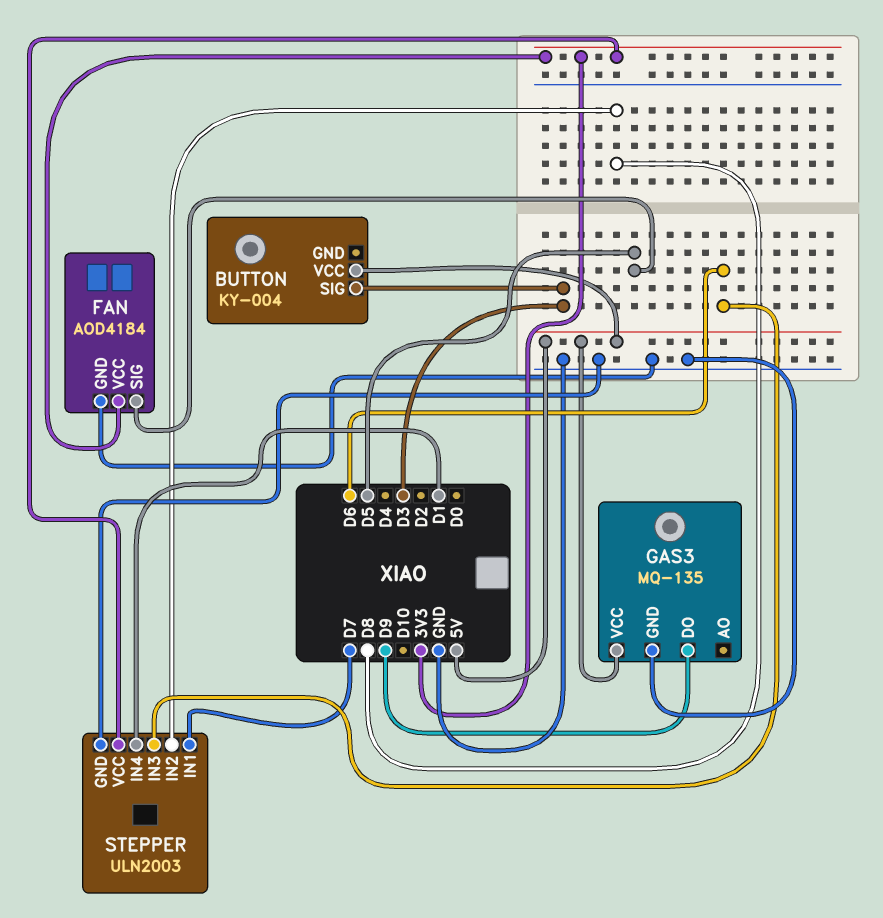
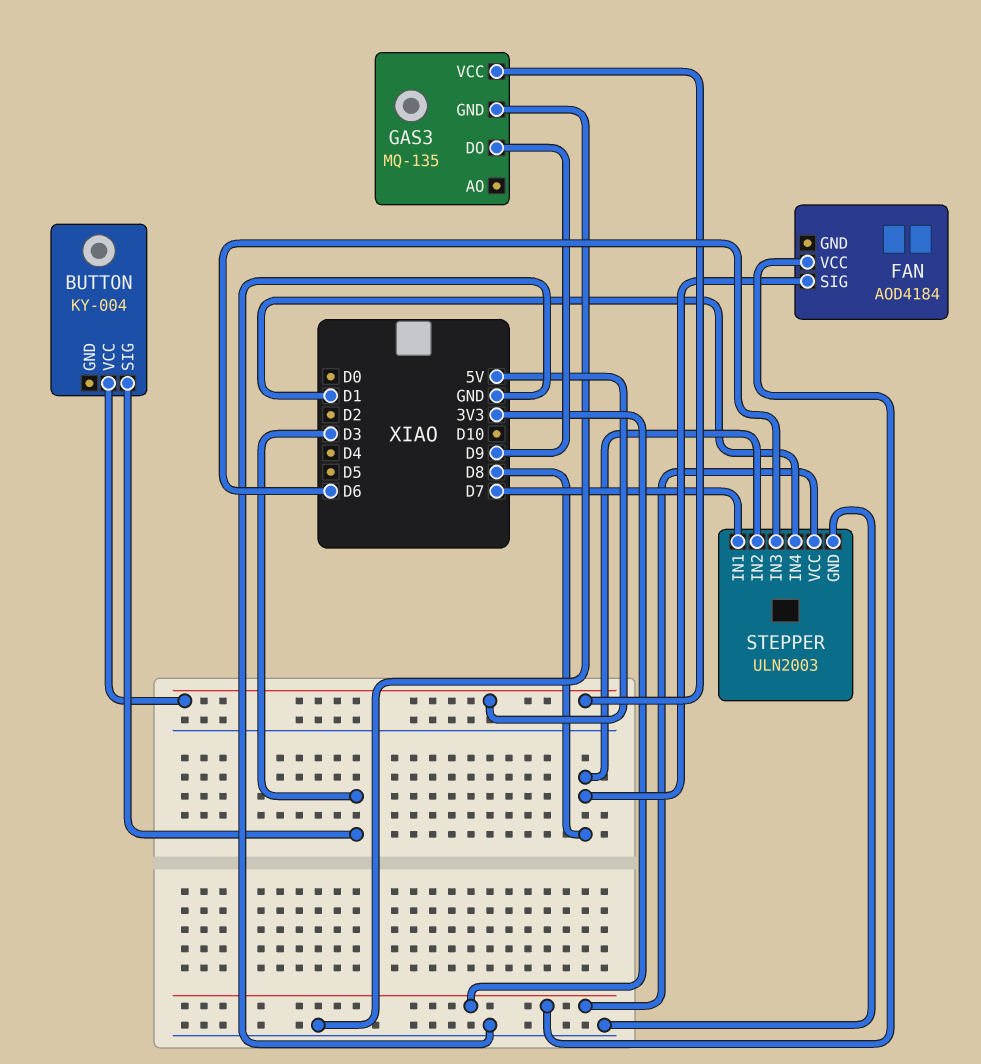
FAN pin GND: GND -> none
FAN pin SIG: D5 -> D8

